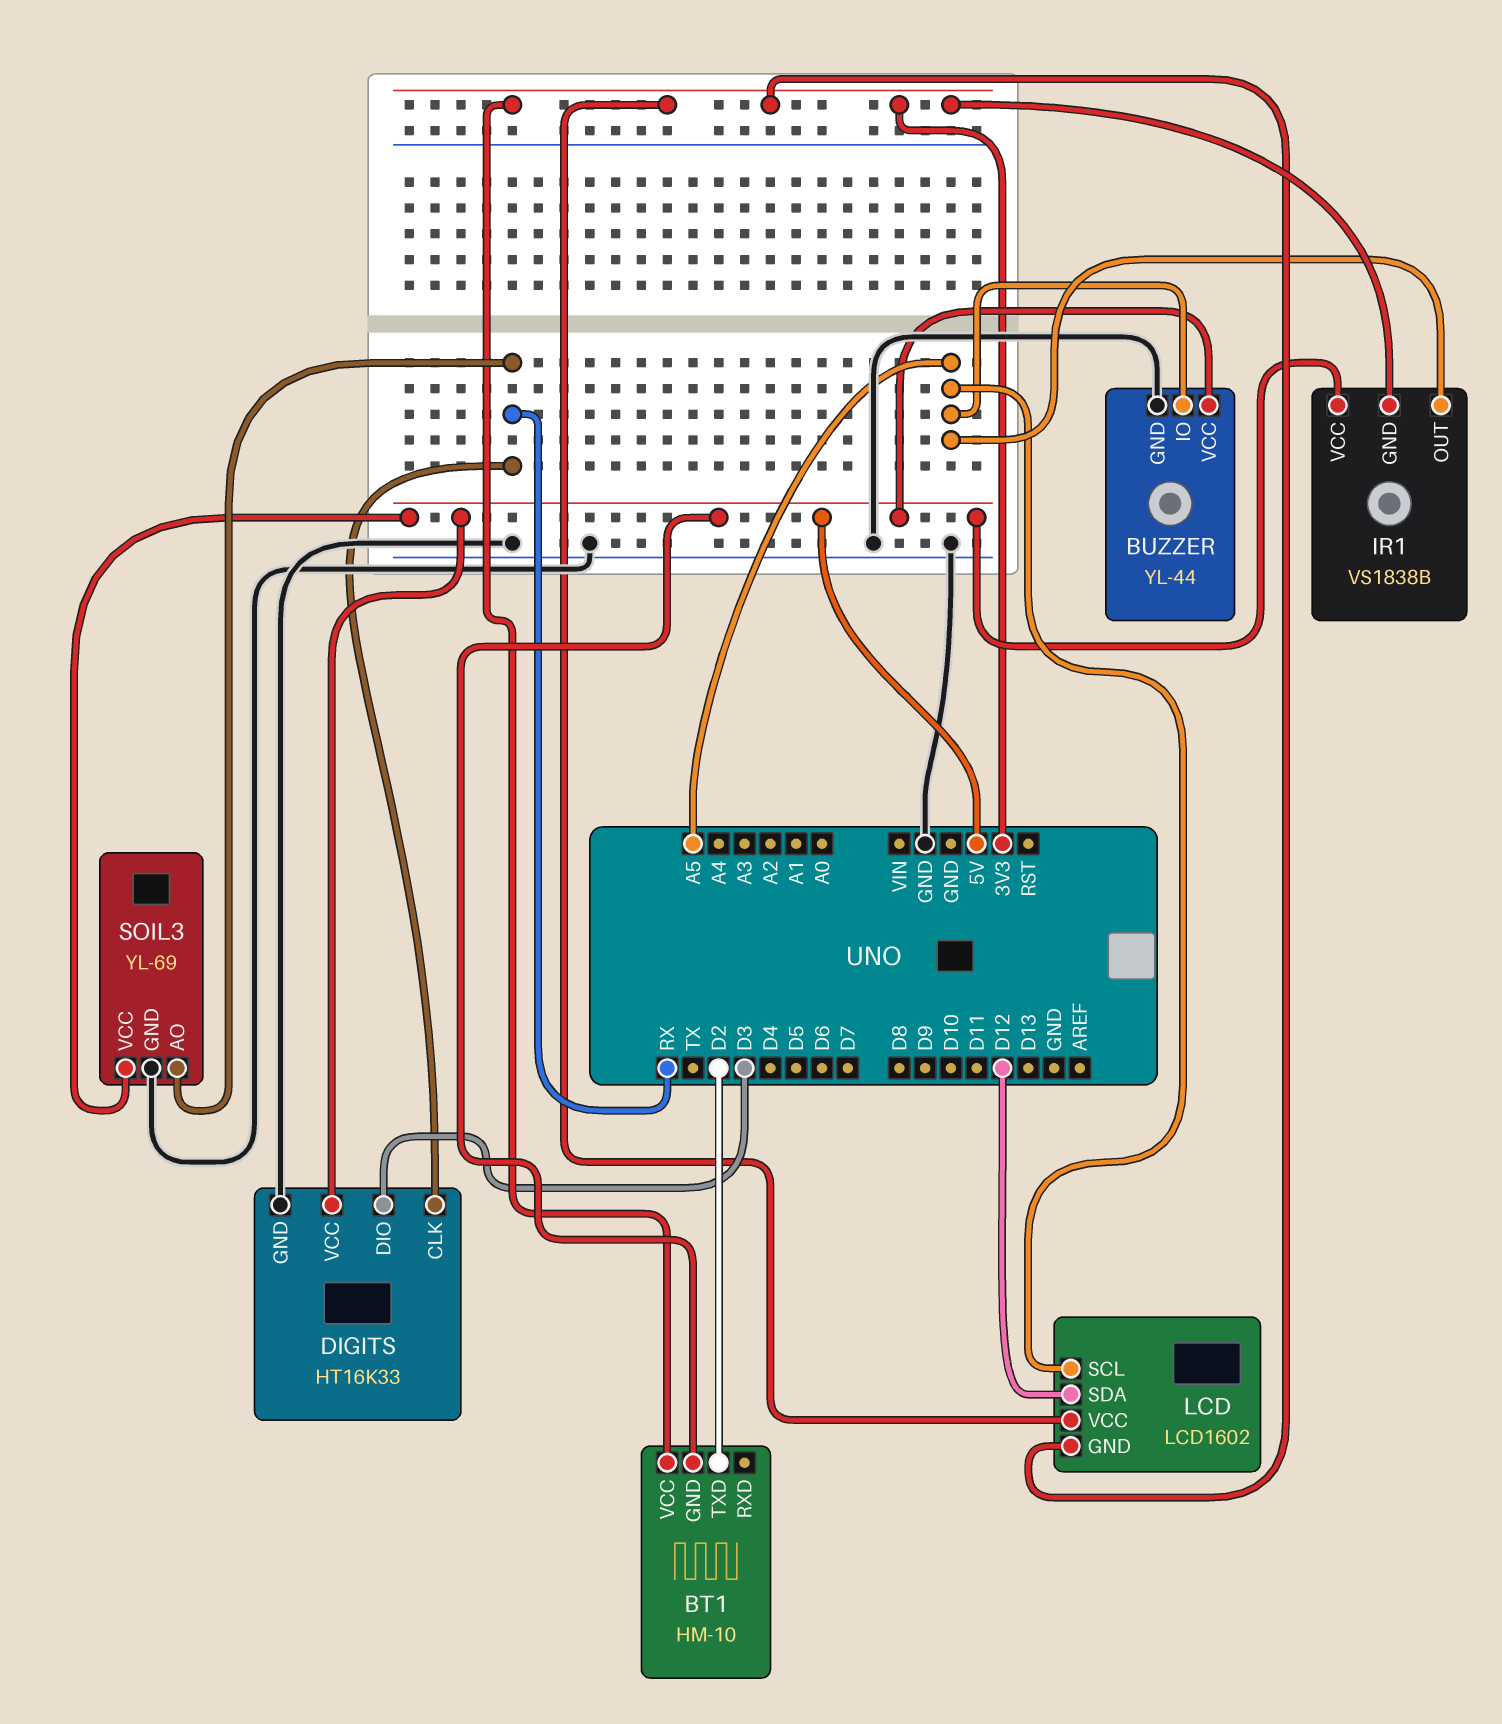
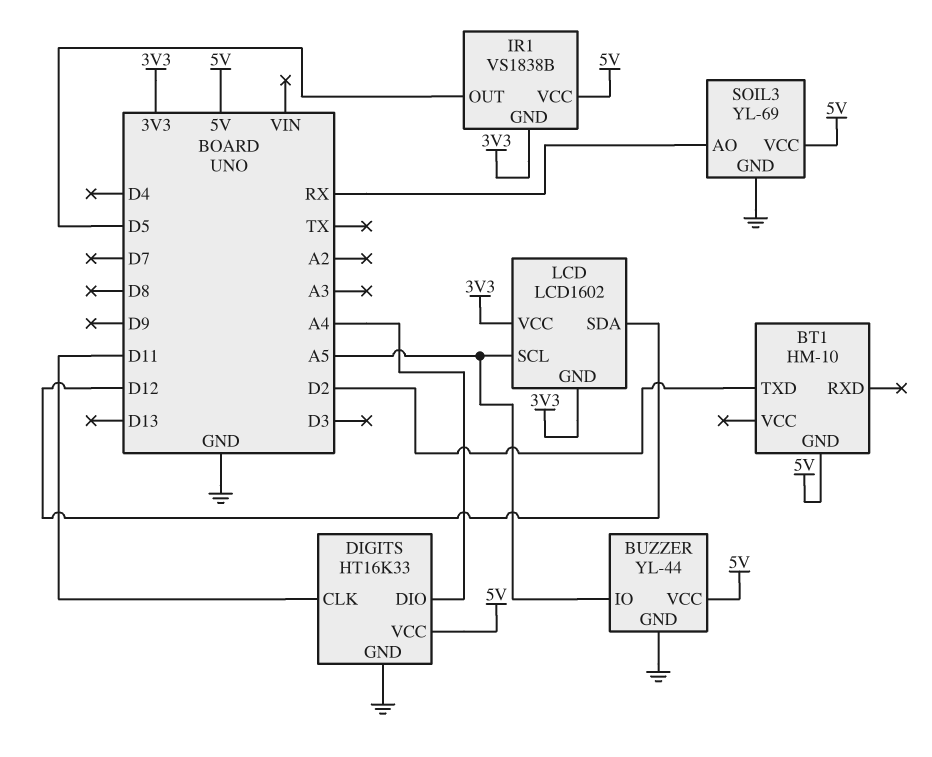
BT1 pin VCC: 3V3 -> none
DIGITS pin CLK: RX -> D11
DIGITS pin DIO: D3 -> A4
IR1 pin OUT: A5 -> D5

